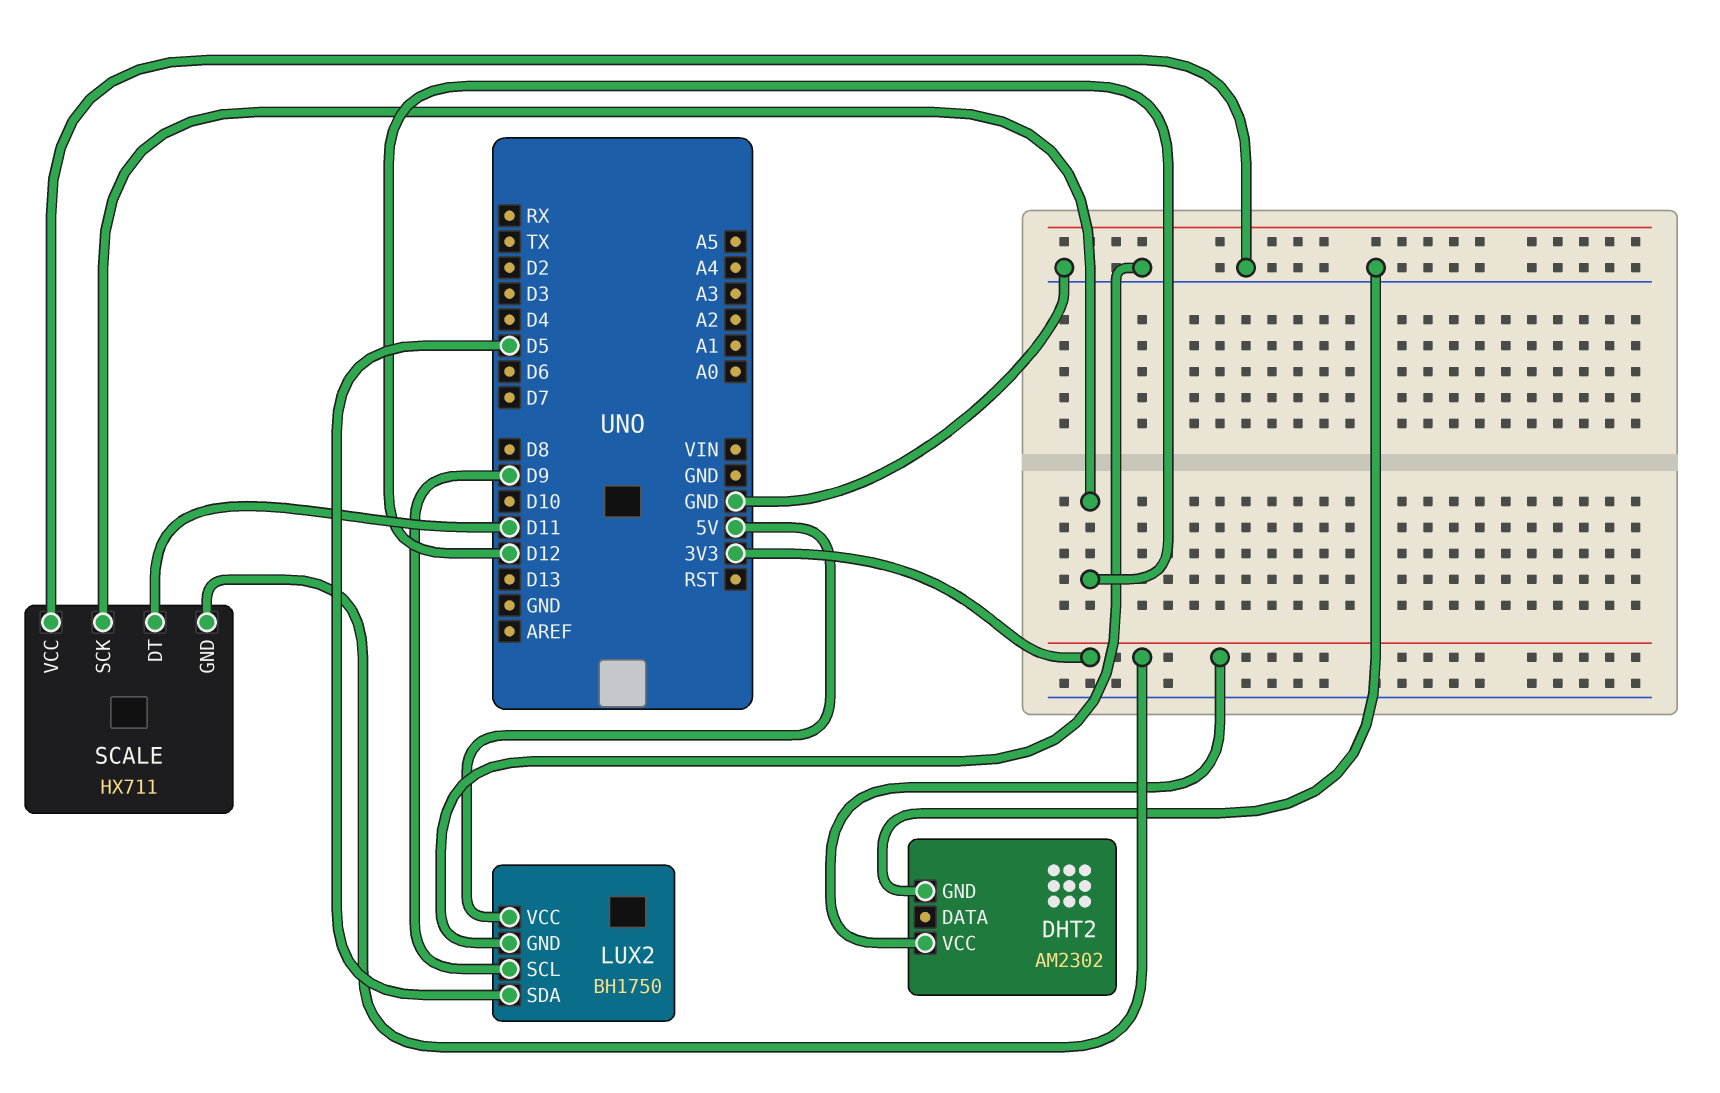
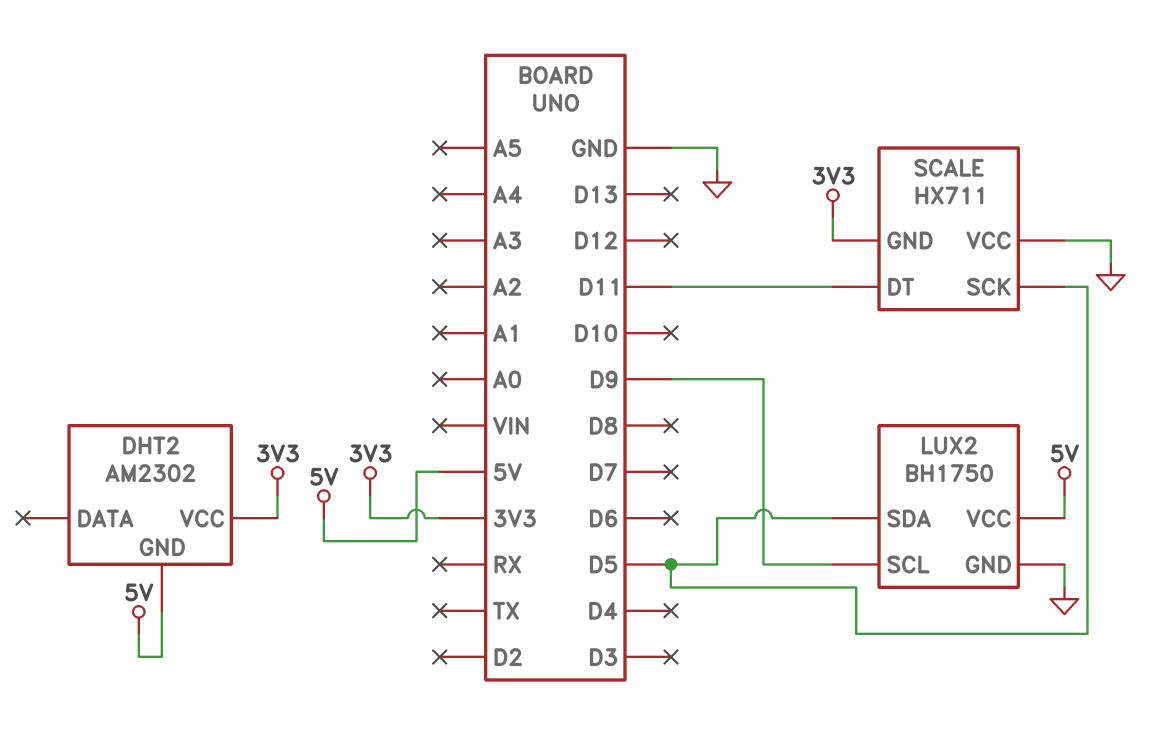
DHT2 pin GND: GND -> 5V
SCALE pin SCK: D12 -> D5

